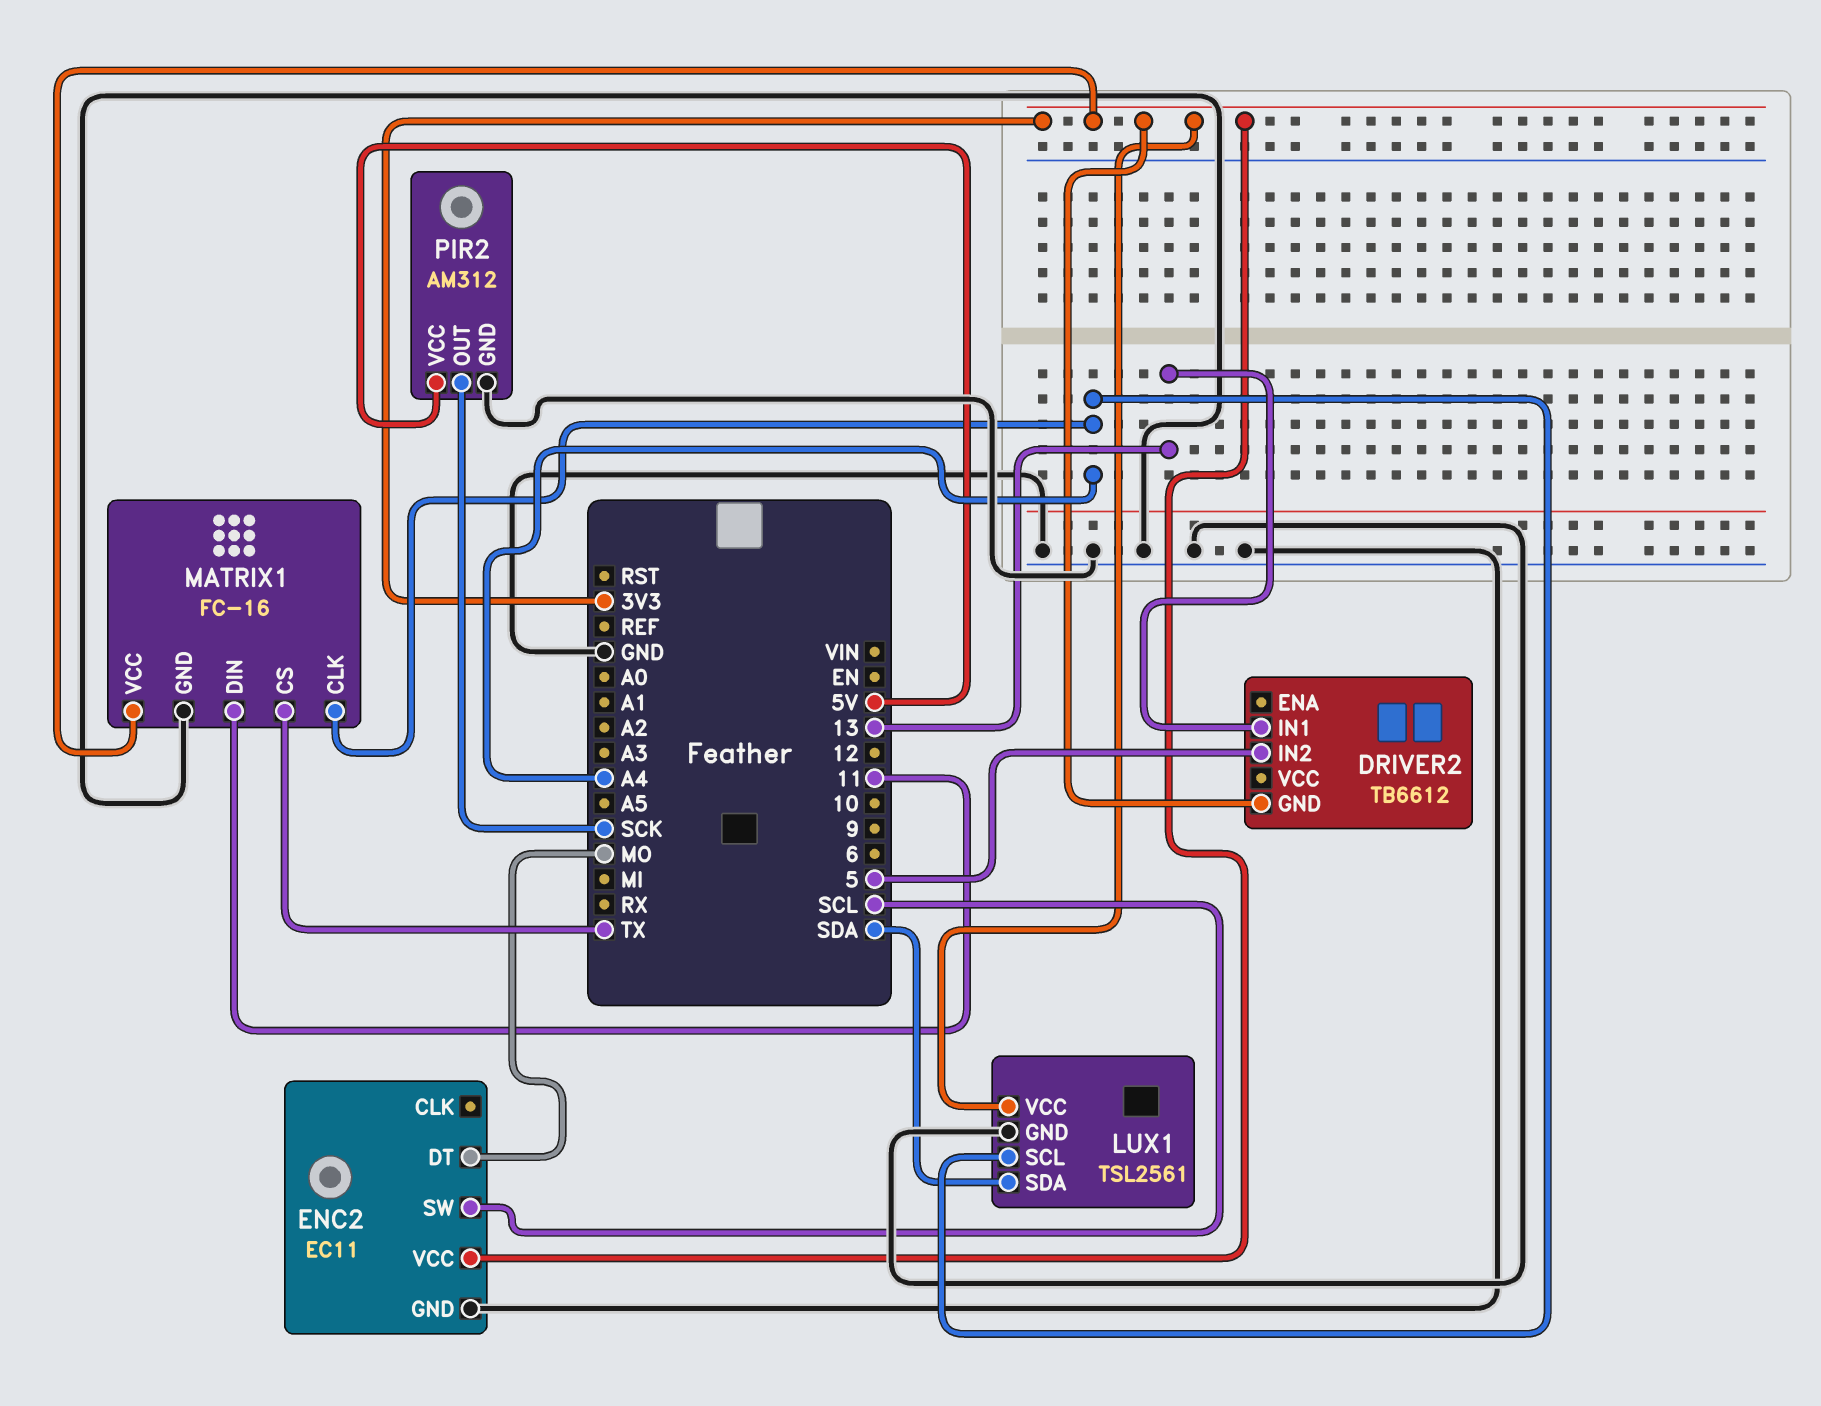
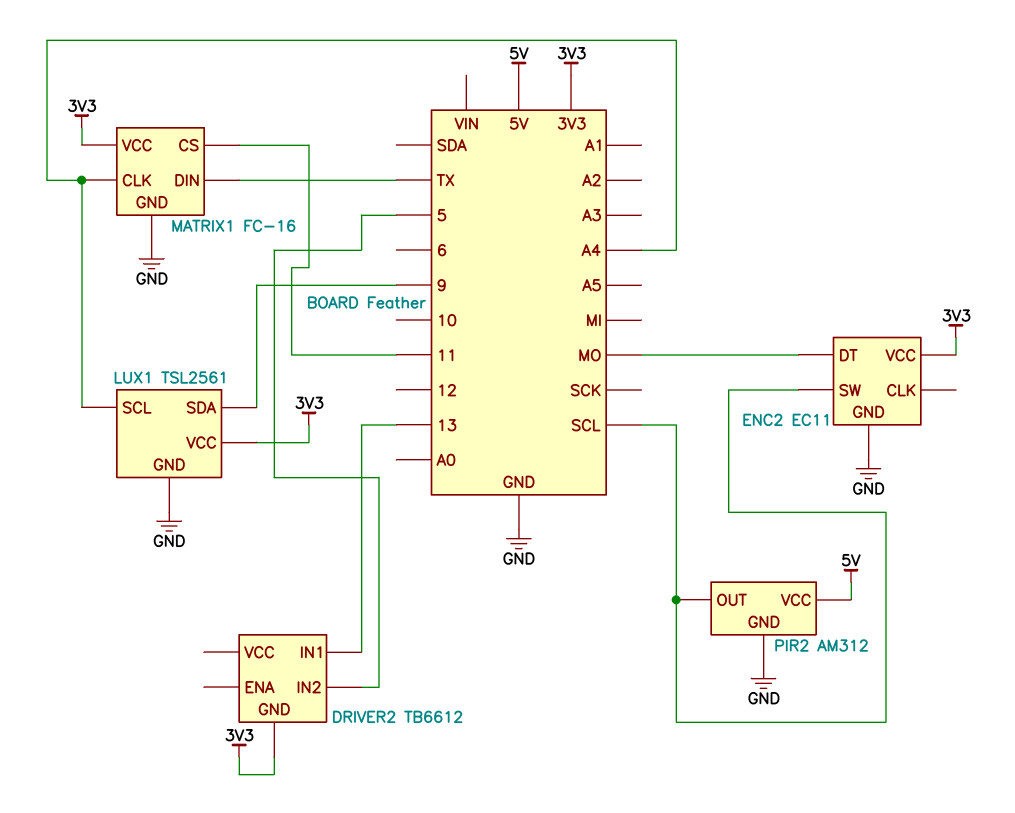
LUX1 pin SDA: SDA -> 9
MATRIX1 pin CS: TX -> 11
MATRIX1 pin DIN: 11 -> TX
PIR2 pin OUT: SCK -> SCL

